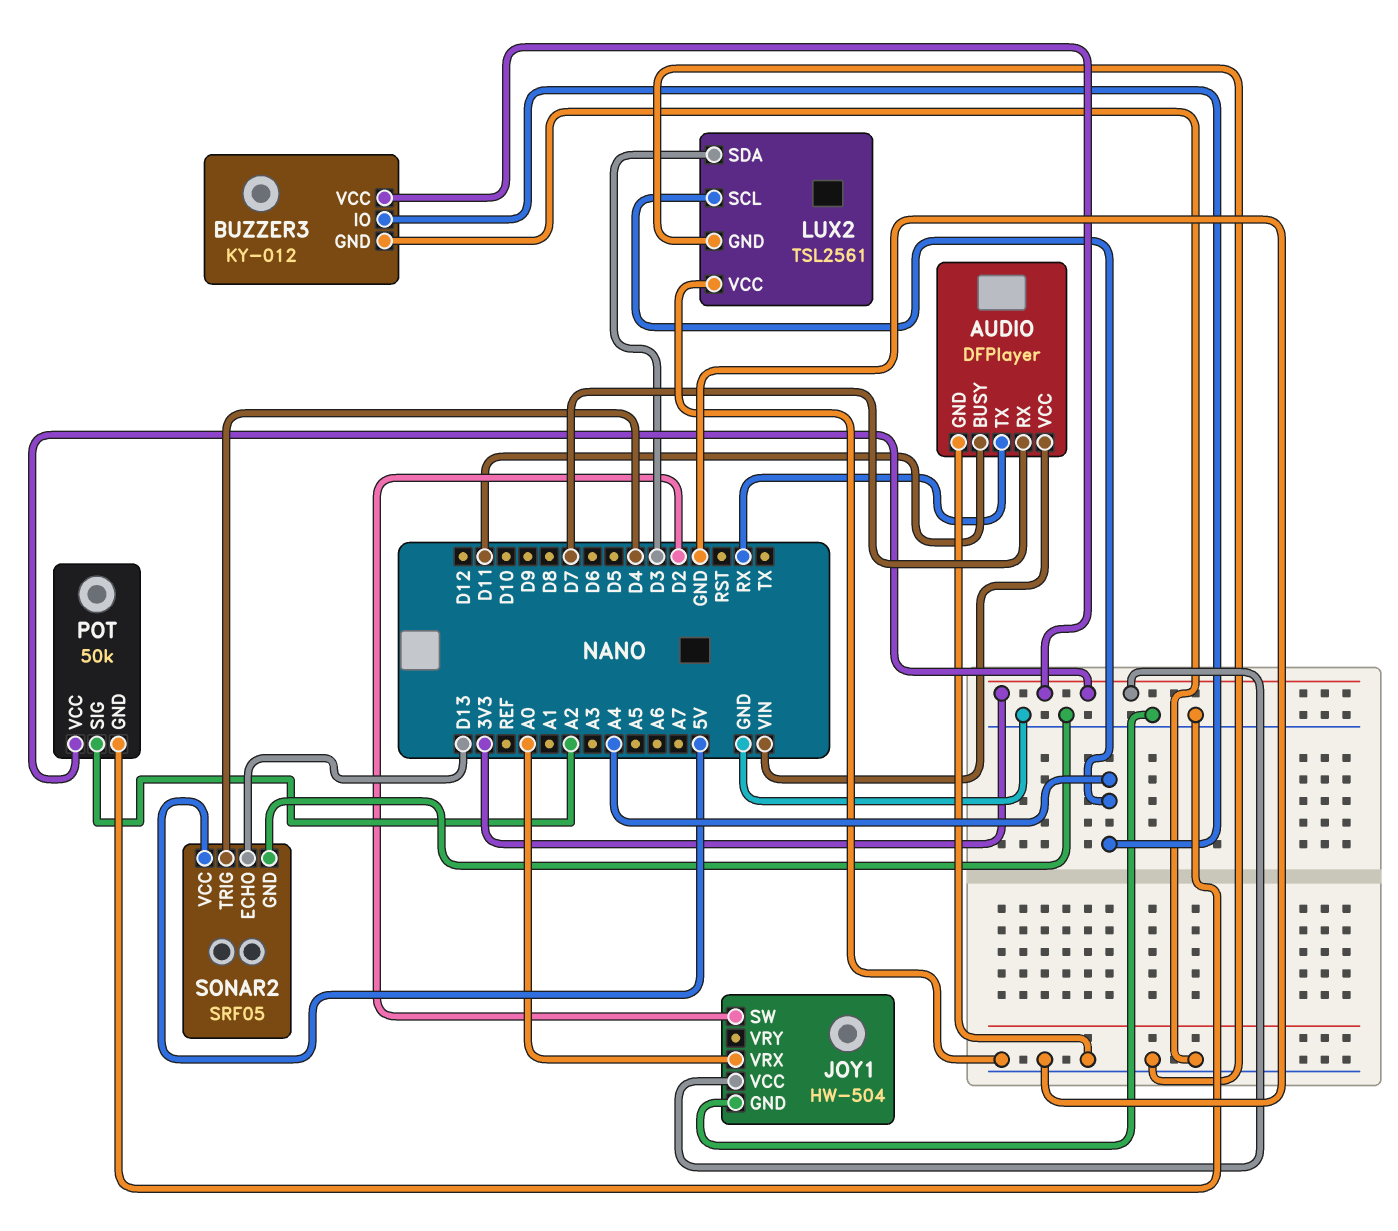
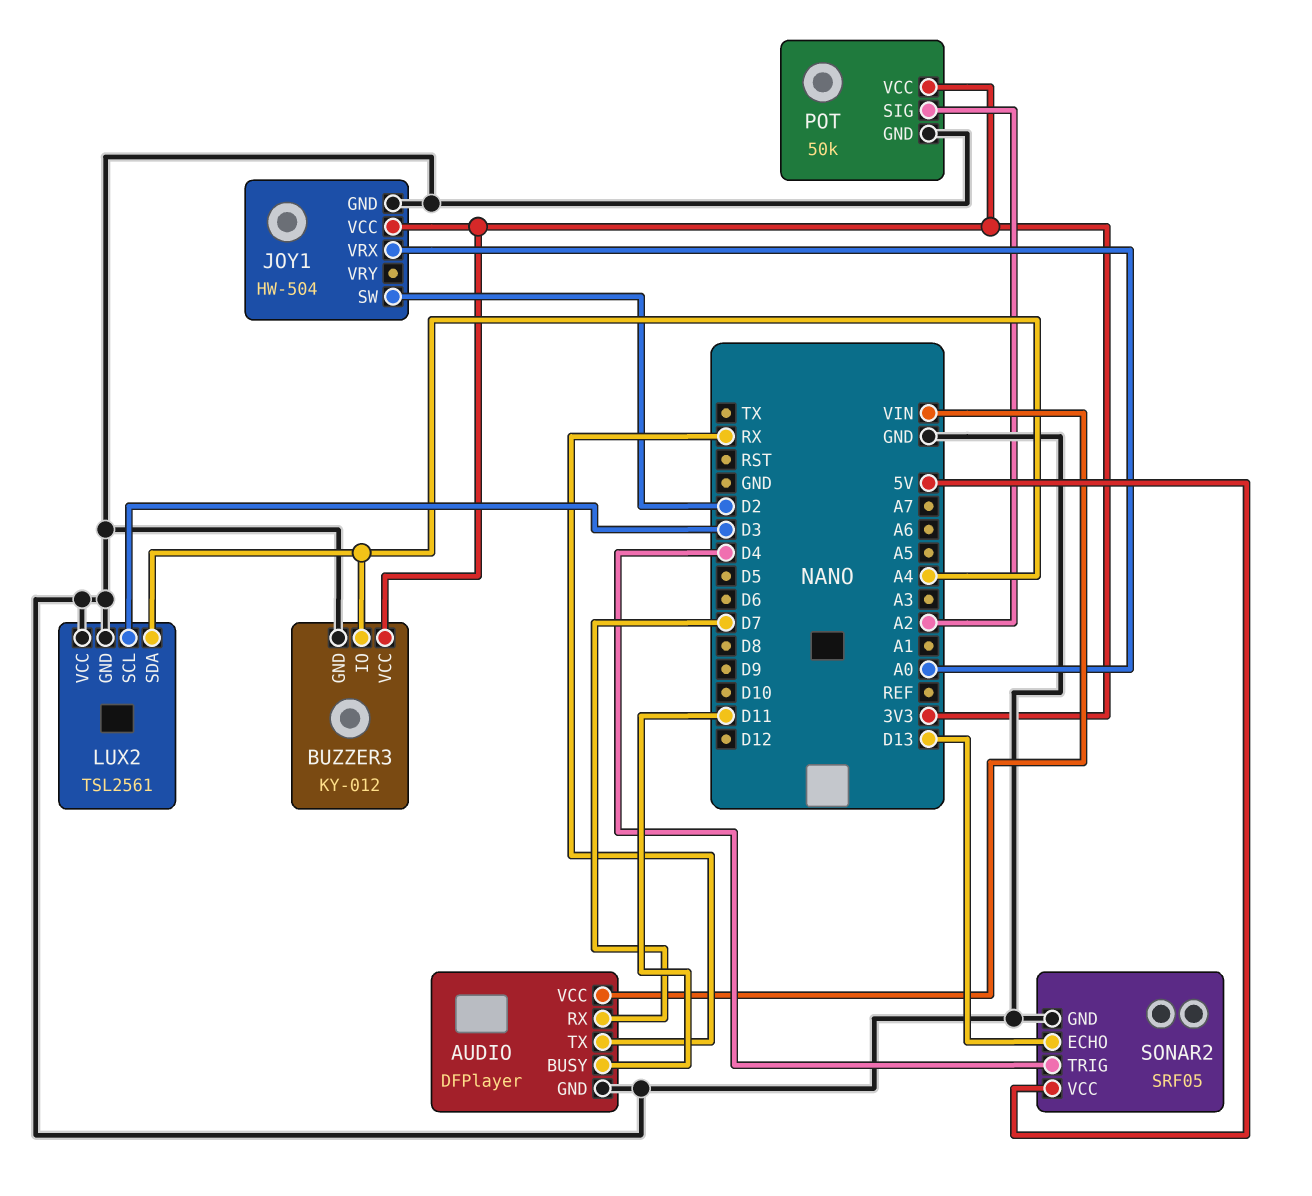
LUX2 pin SCL: A4 -> D3
LUX2 pin SDA: D3 -> A4

